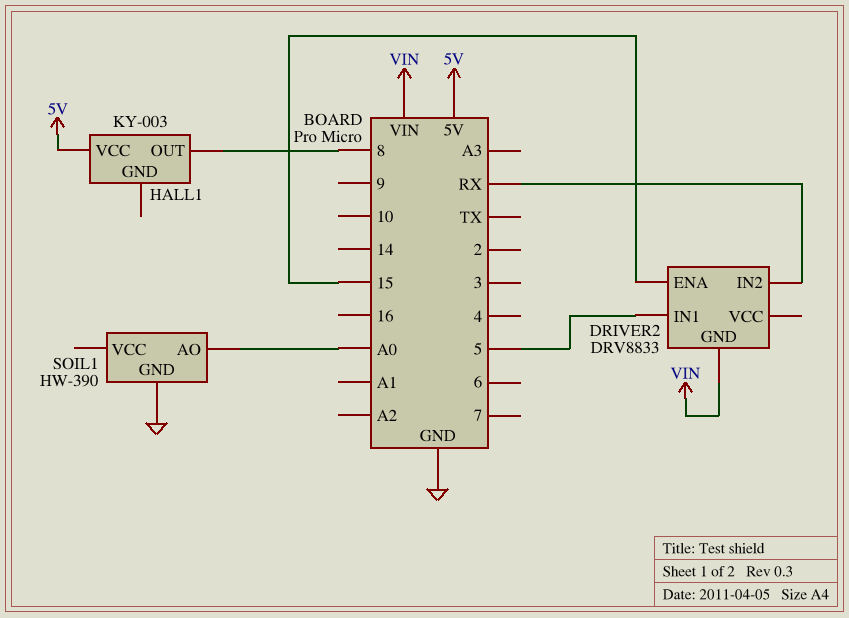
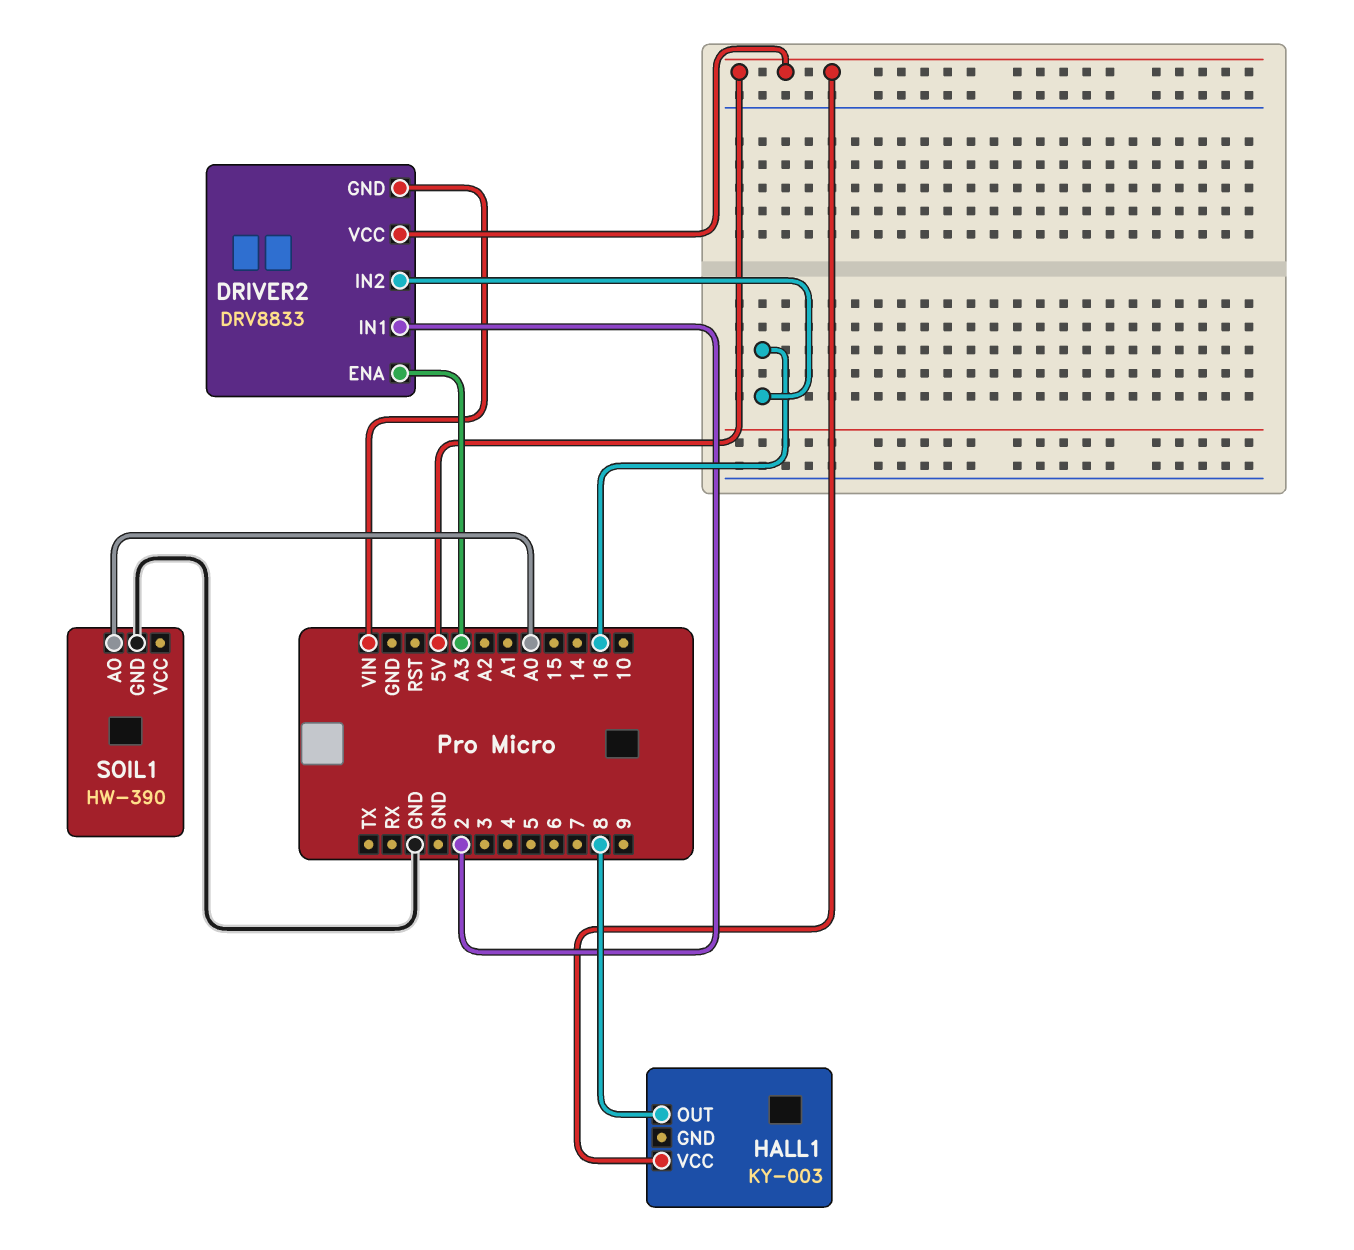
DRIVER2 pin ENA: 15 -> A3
DRIVER2 pin IN1: 5 -> 2
DRIVER2 pin IN2: RX -> 16
DRIVER2 pin VCC: none -> 5V

